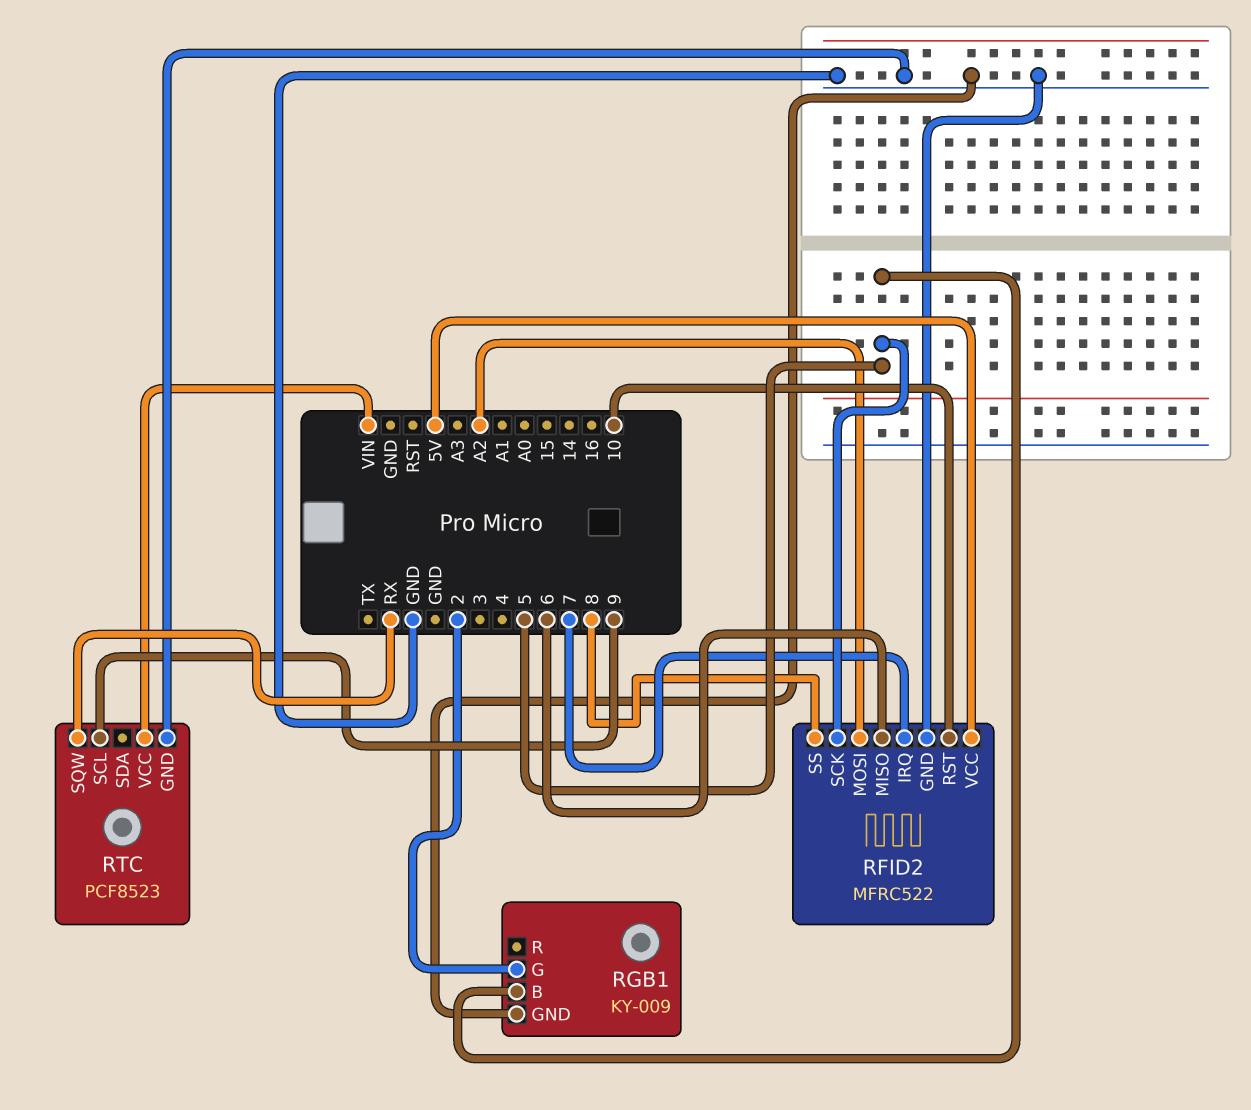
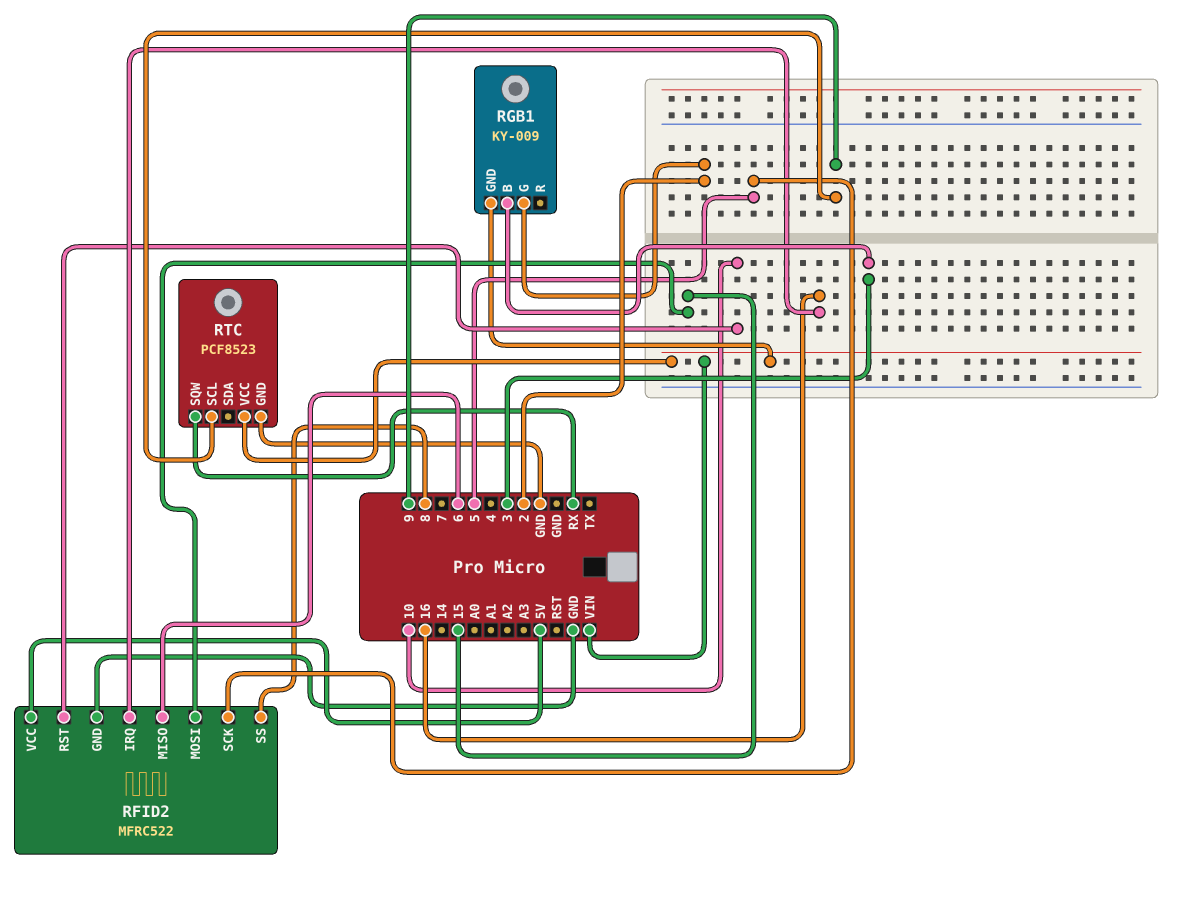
RFID2 pin IRQ: 7 -> 16
RFID2 pin MOSI: A2 -> 15
RGB1 pin B: 5 -> 3
RGB1 pin GND: GND -> VIN

